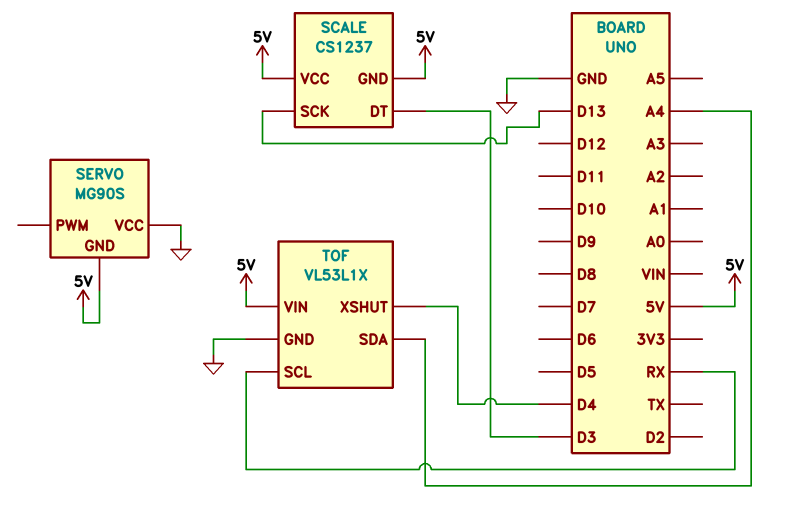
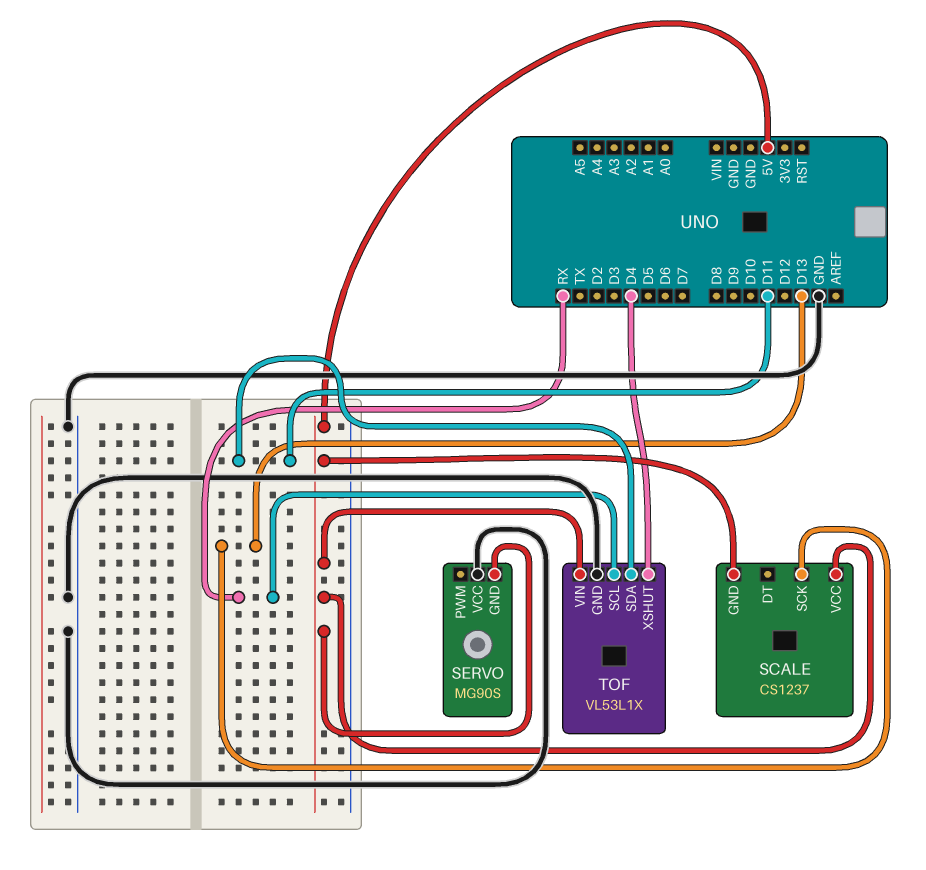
SCALE pin DT: D3 -> none
TOF pin SDA: A4 -> D11

